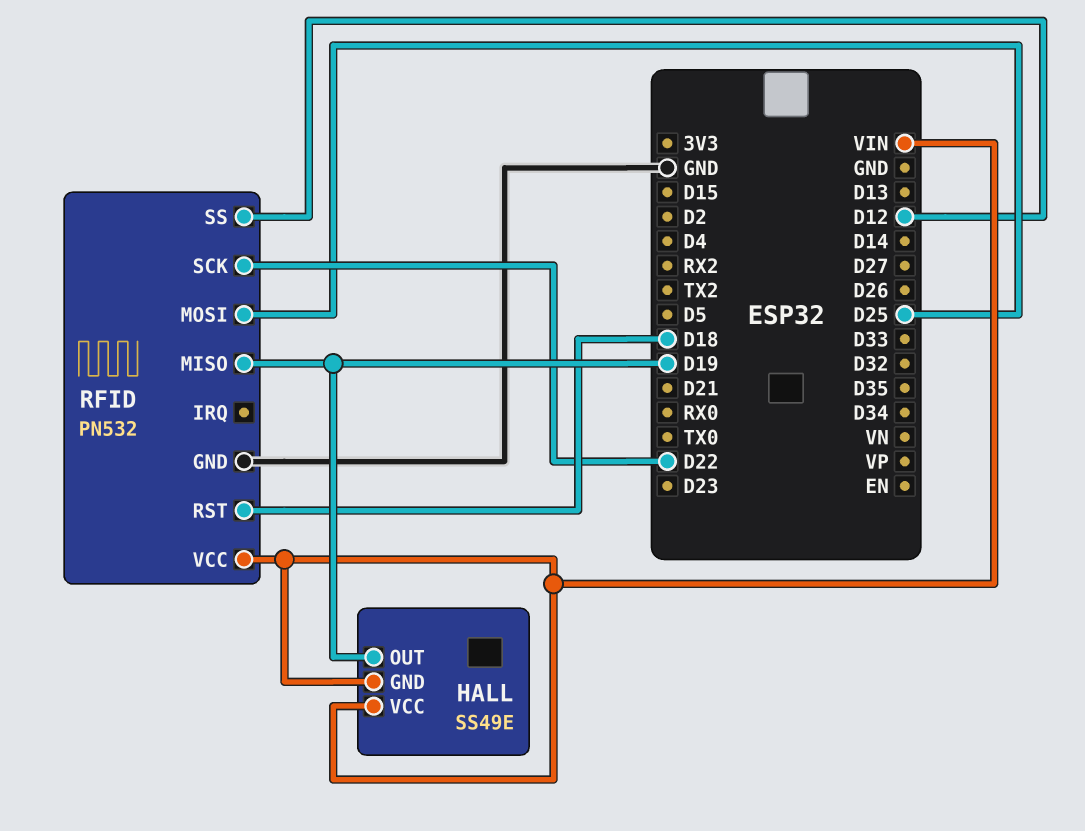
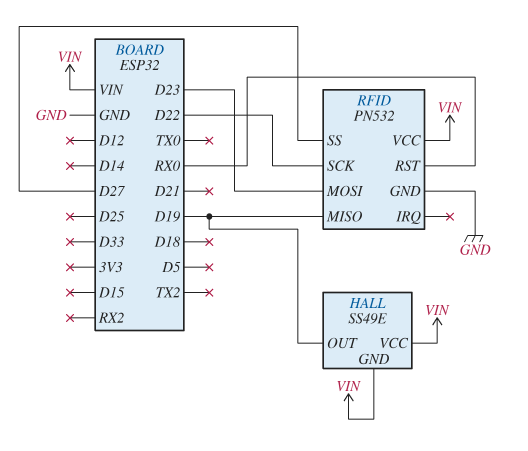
RFID pin MOSI: D25 -> D23
RFID pin RST: D18 -> RX0
RFID pin SS: D12 -> D27

